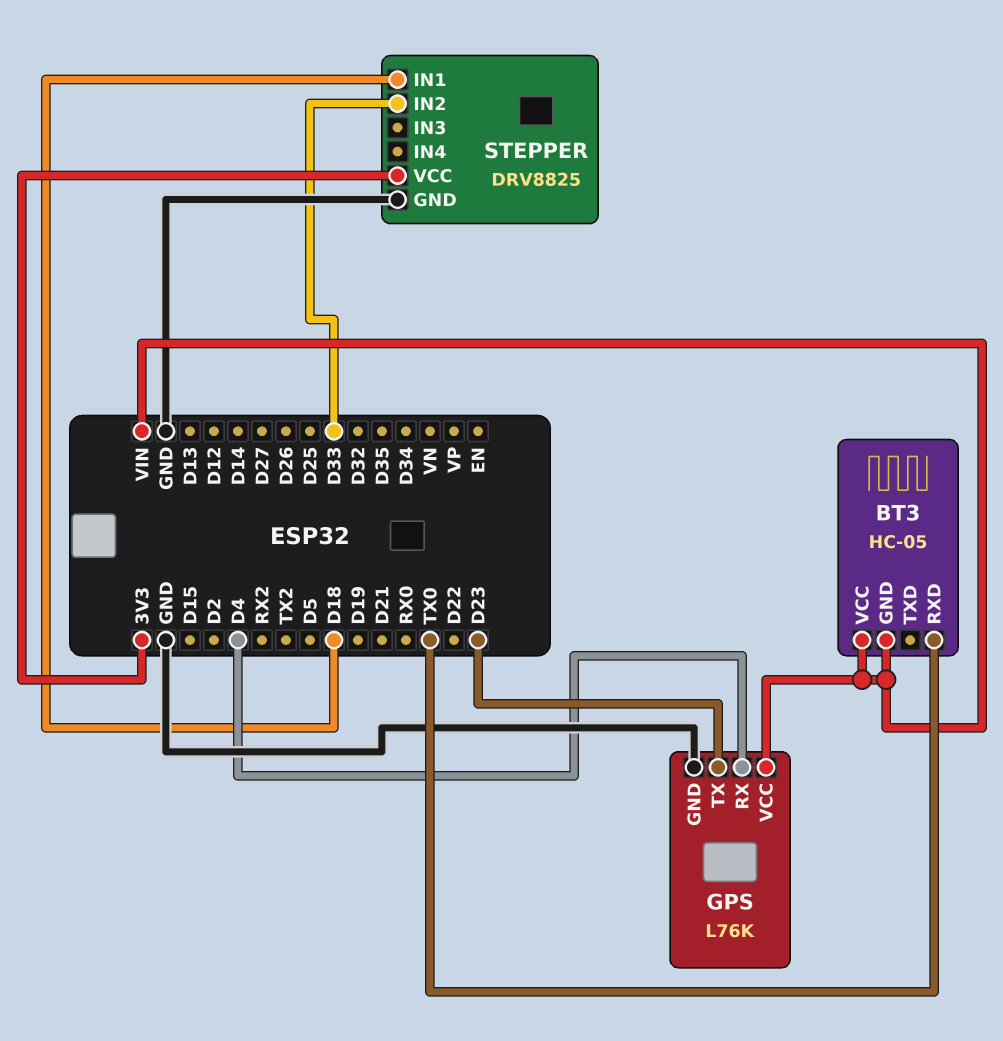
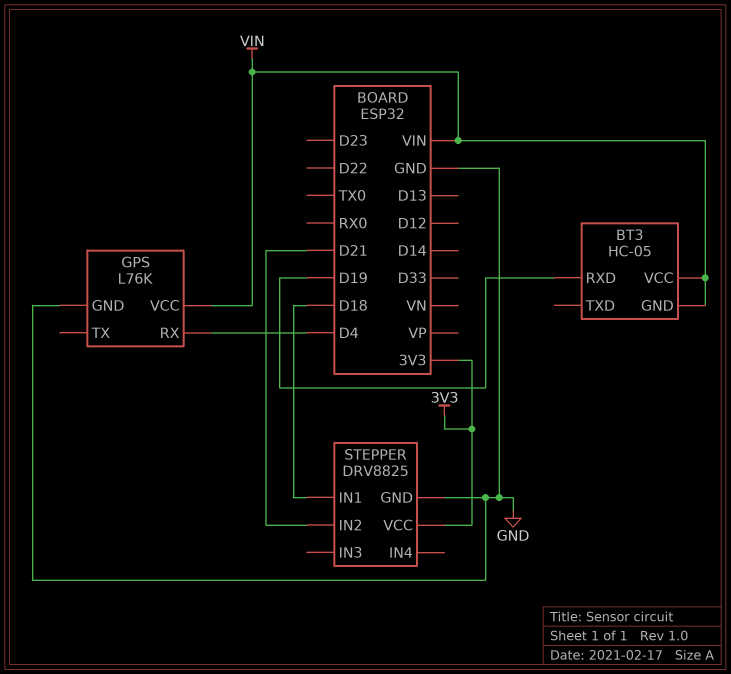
BT3 pin RXD: TX0 -> D19
GPS pin TX: D23 -> none
STEPPER pin IN2: D33 -> D21

